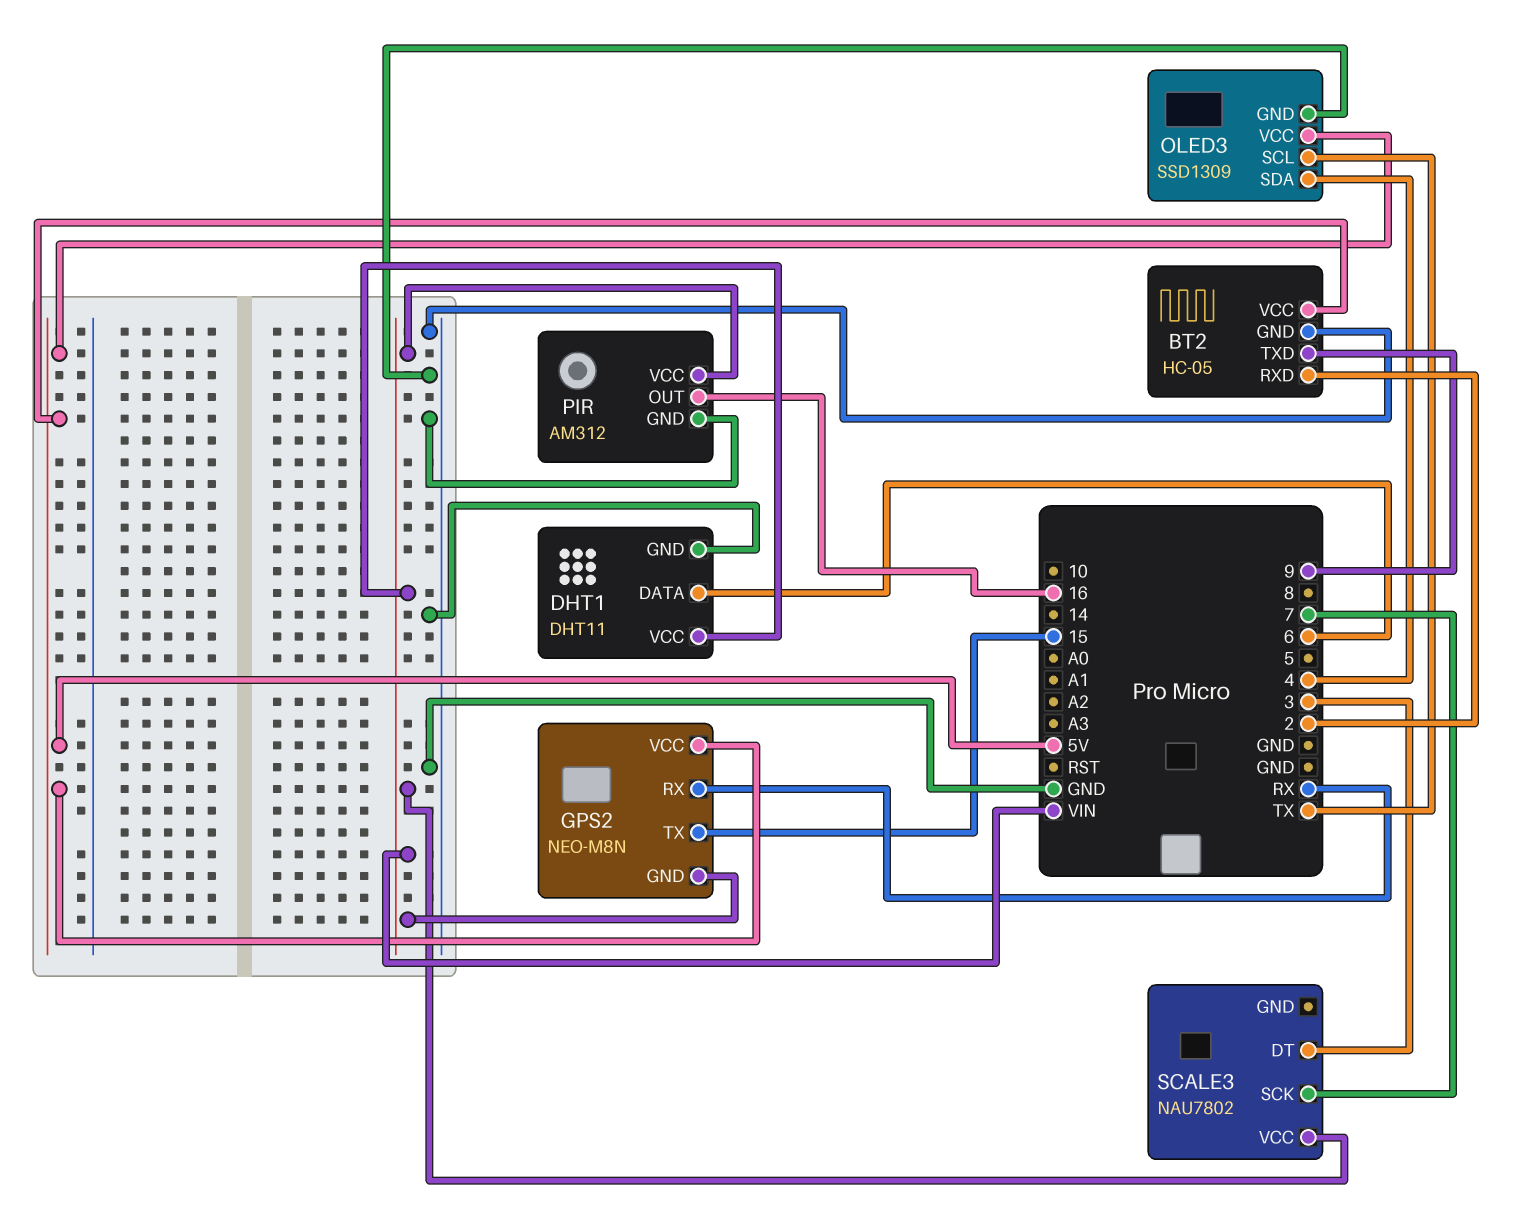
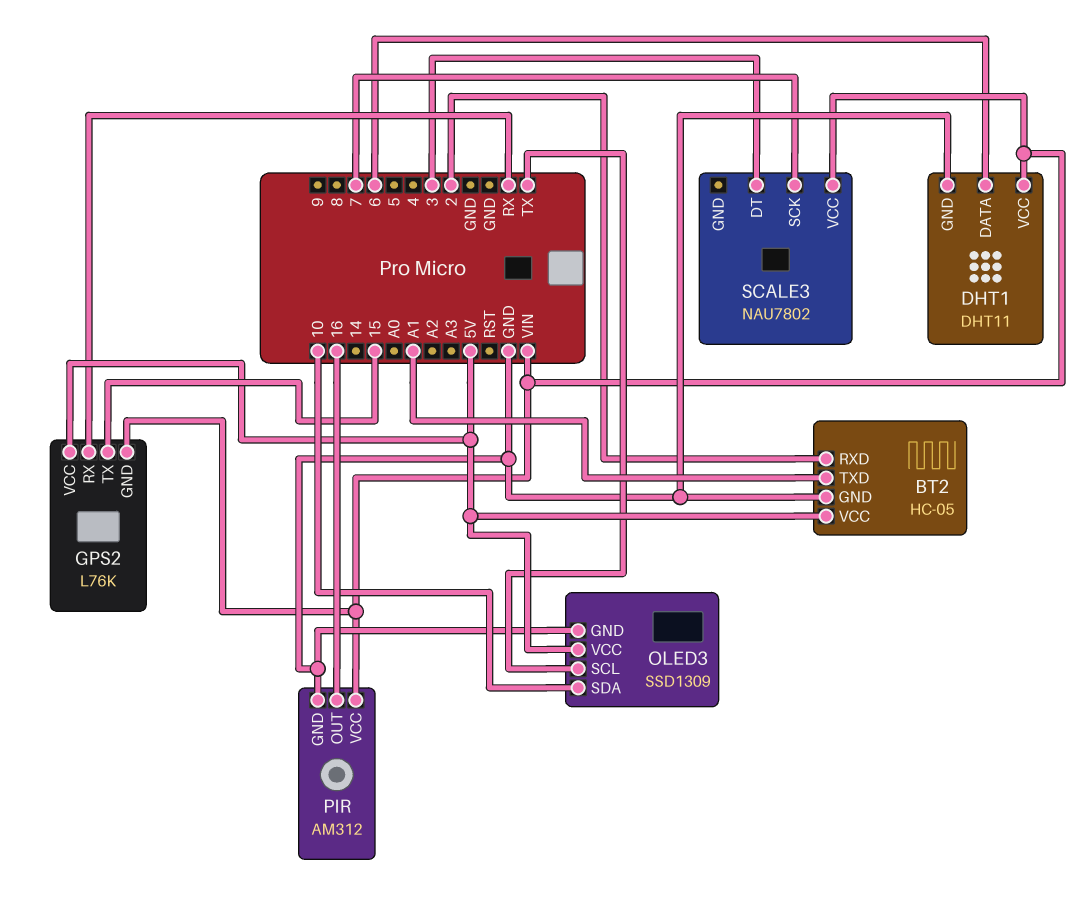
BT2 pin TXD: 9 -> A1
GPS2: NEO-M8N -> L76K
OLED3 pin SDA: 4 -> 10

